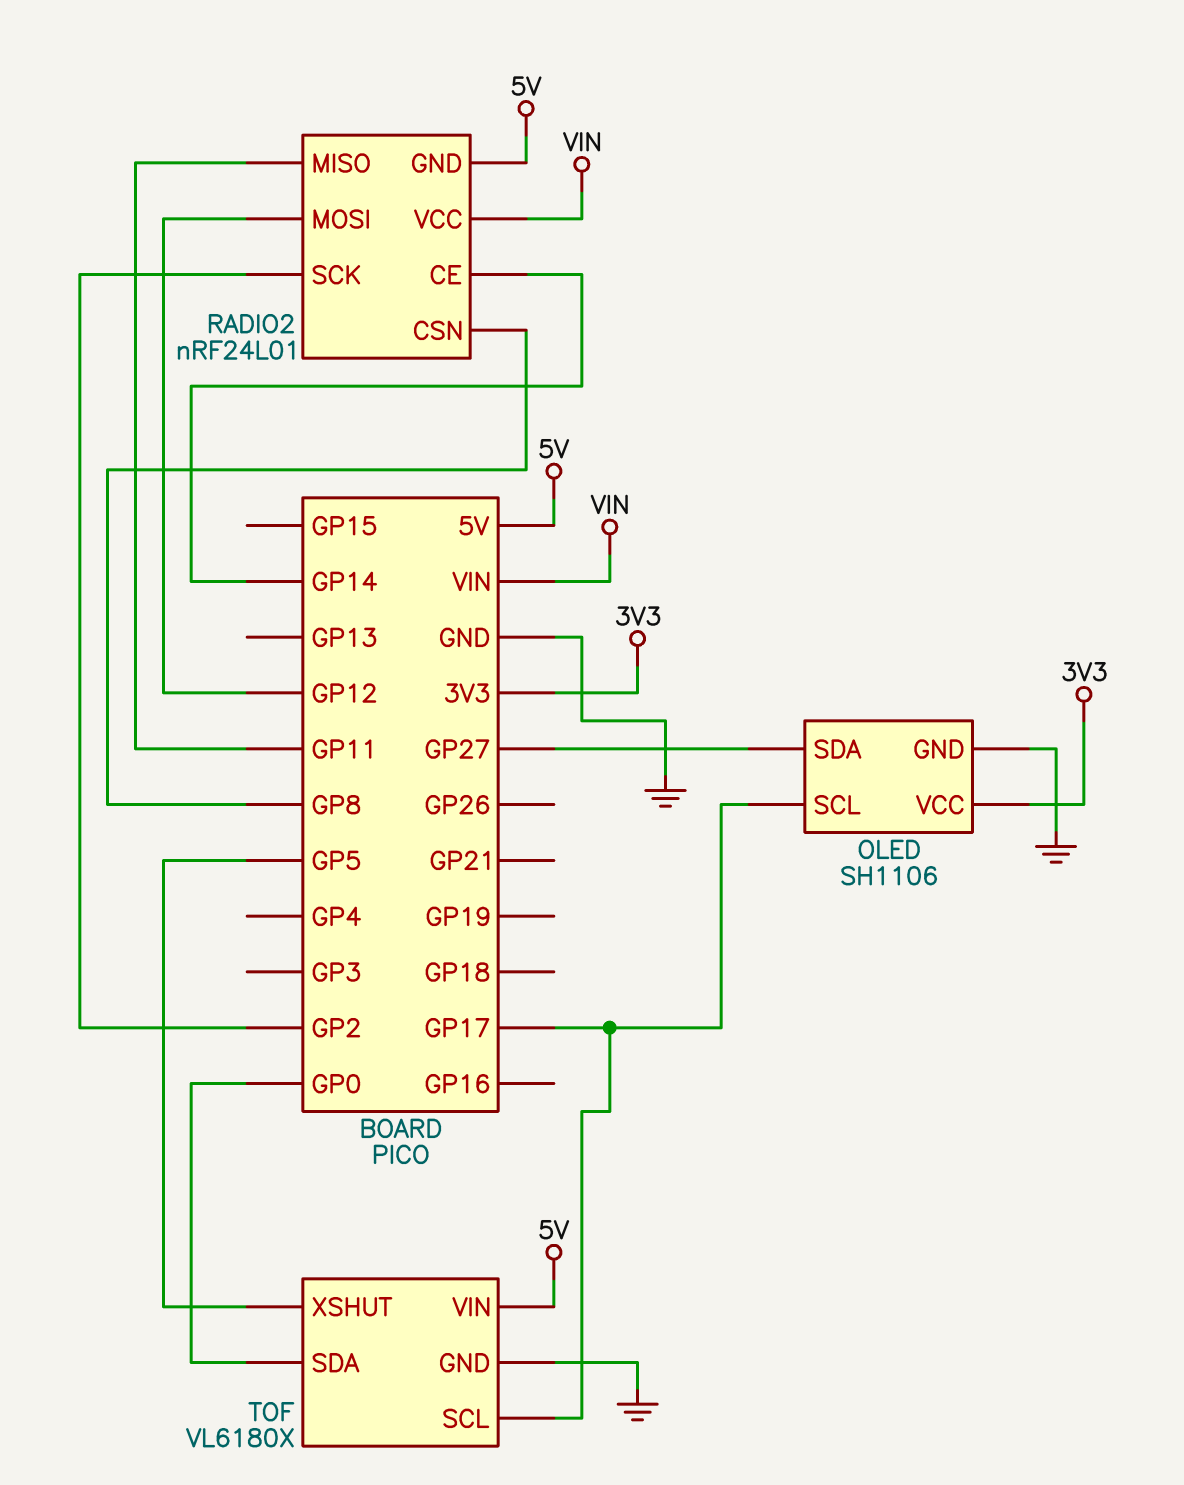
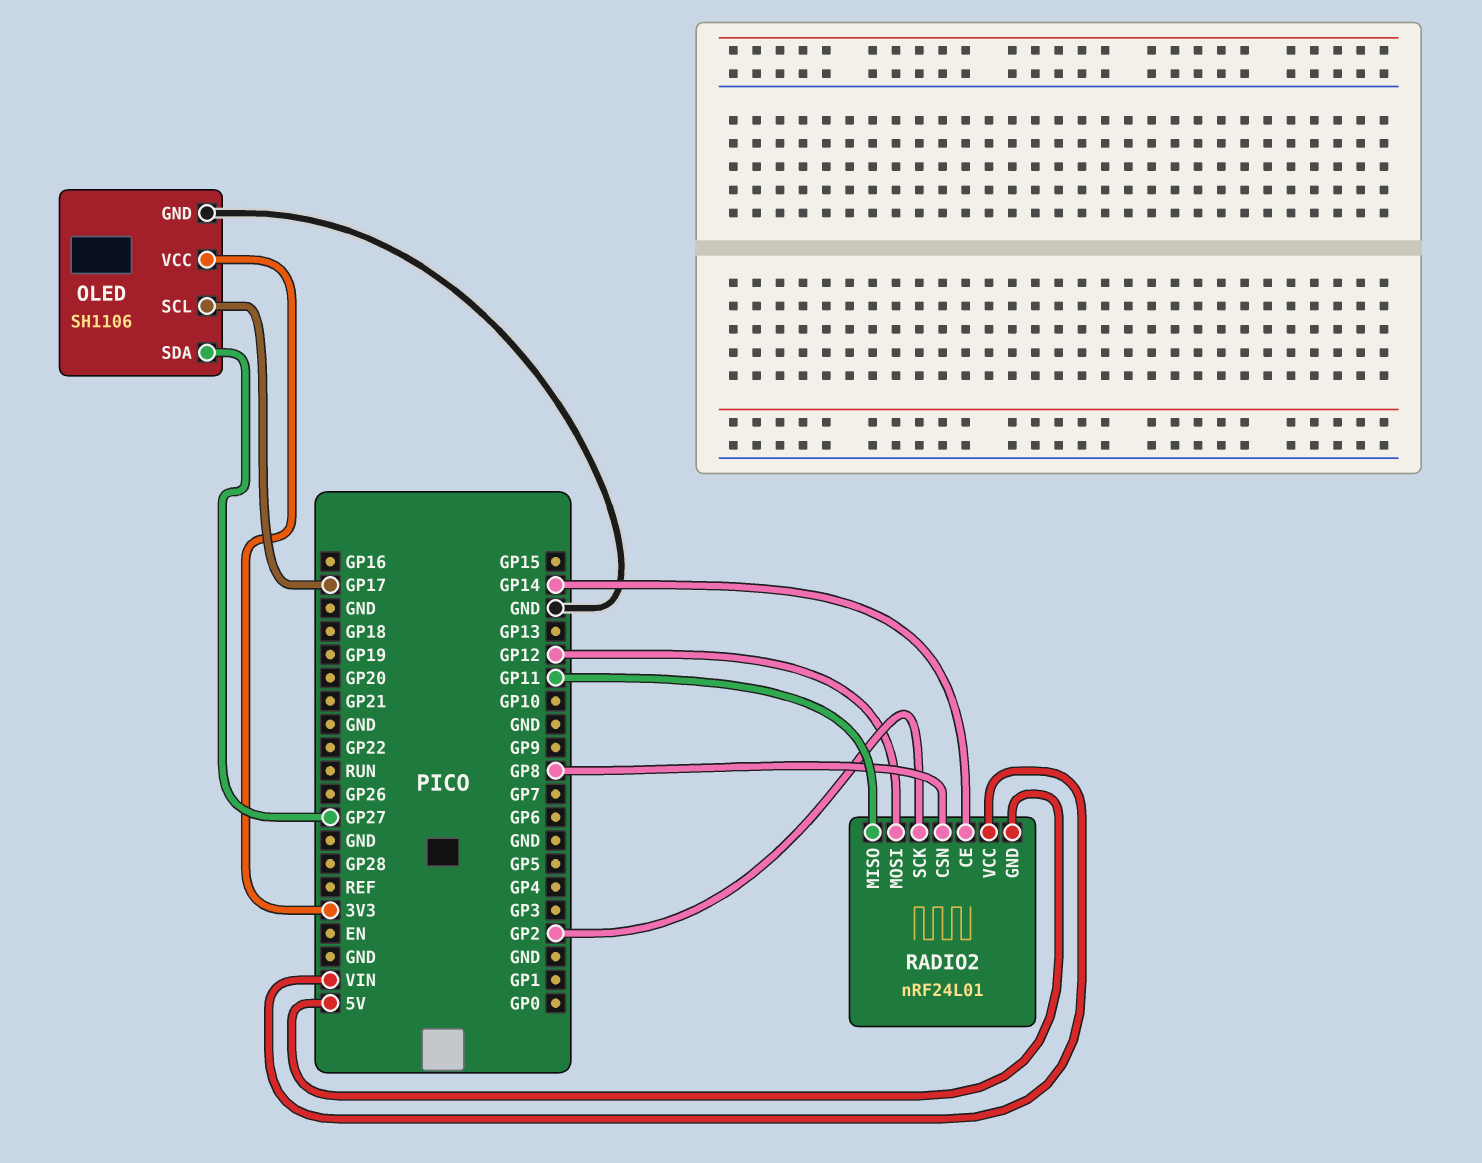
TOF: VL6180X -> none
TOF pin GND: GND -> none
TOF pin SCL: GP17 -> none
TOF pin SDA: GP0 -> none
TOF pin VIN: 5V -> none
TOF pin XSHUT: GP5 -> none

